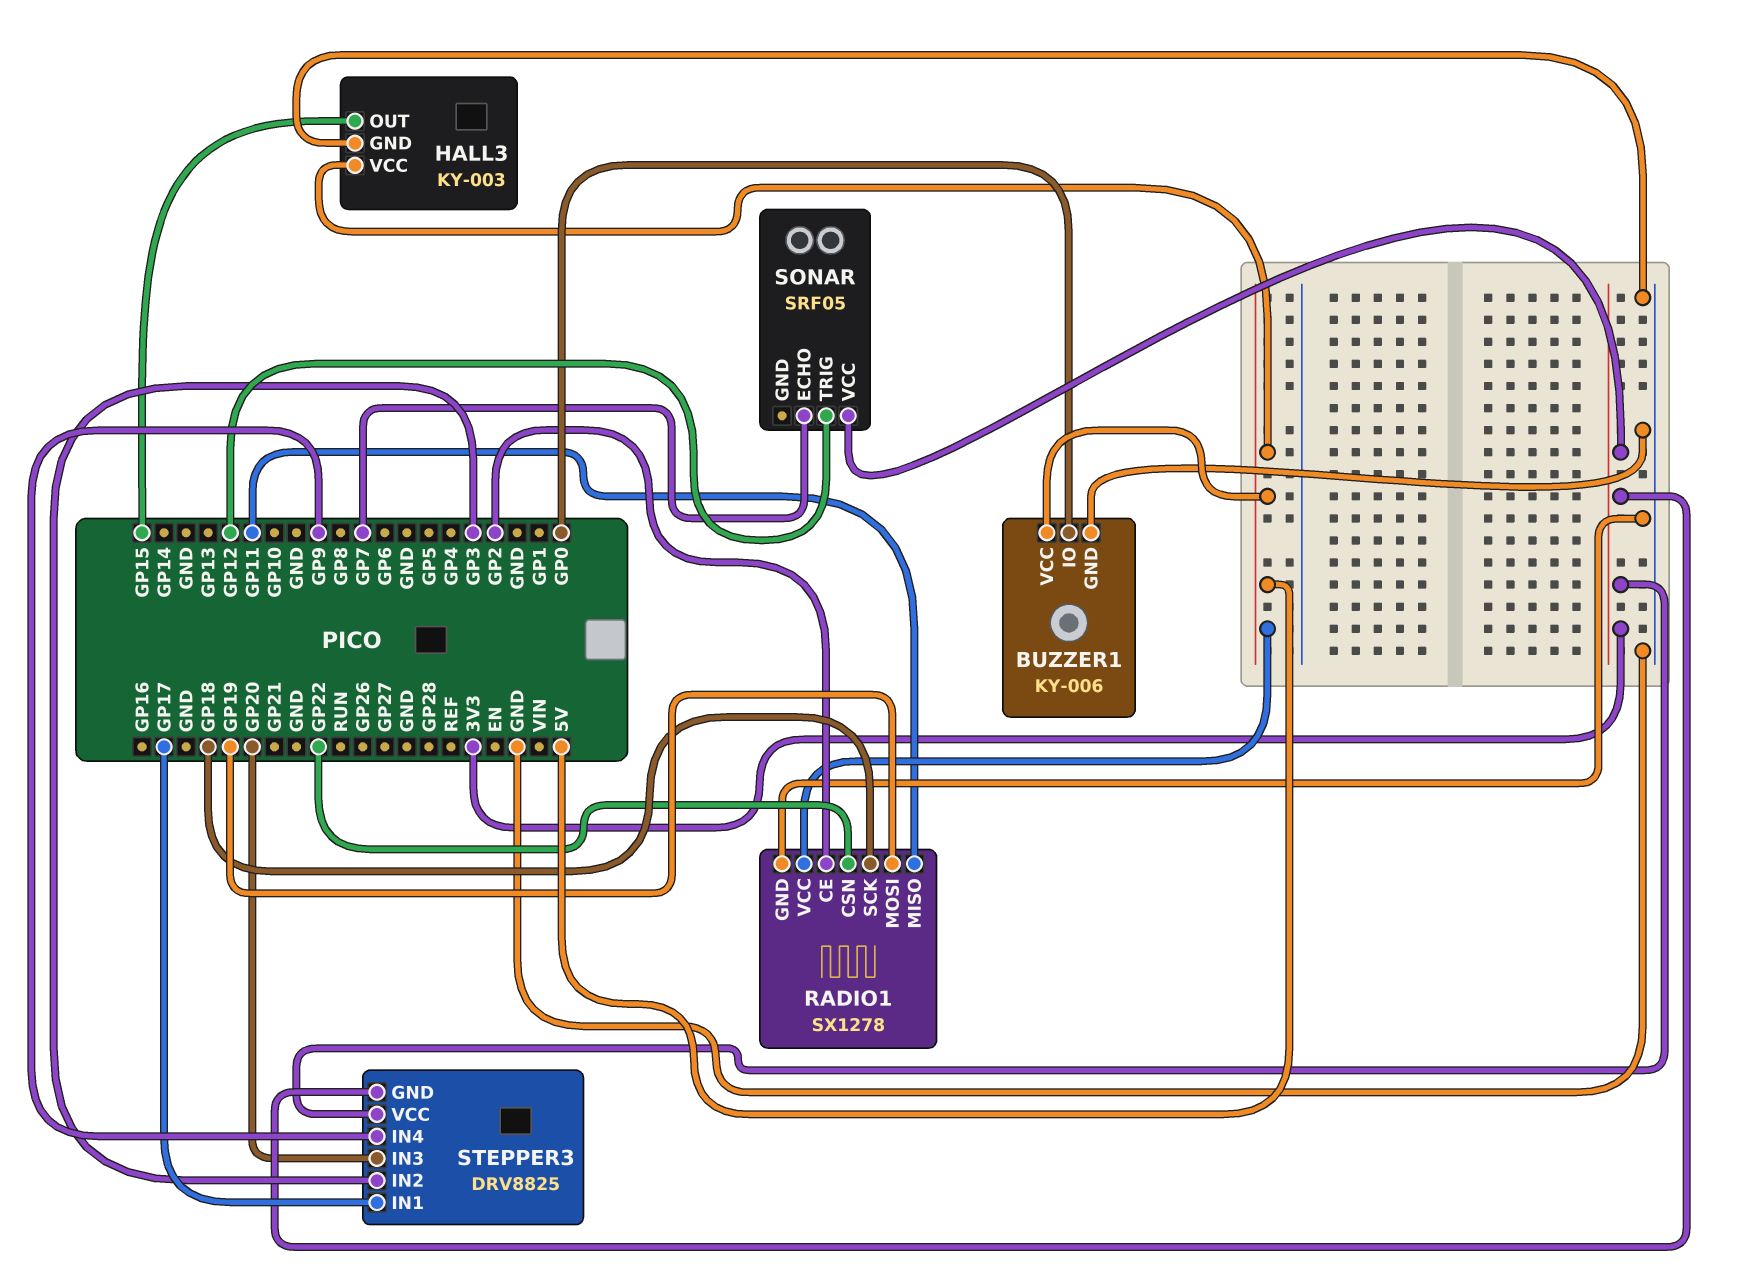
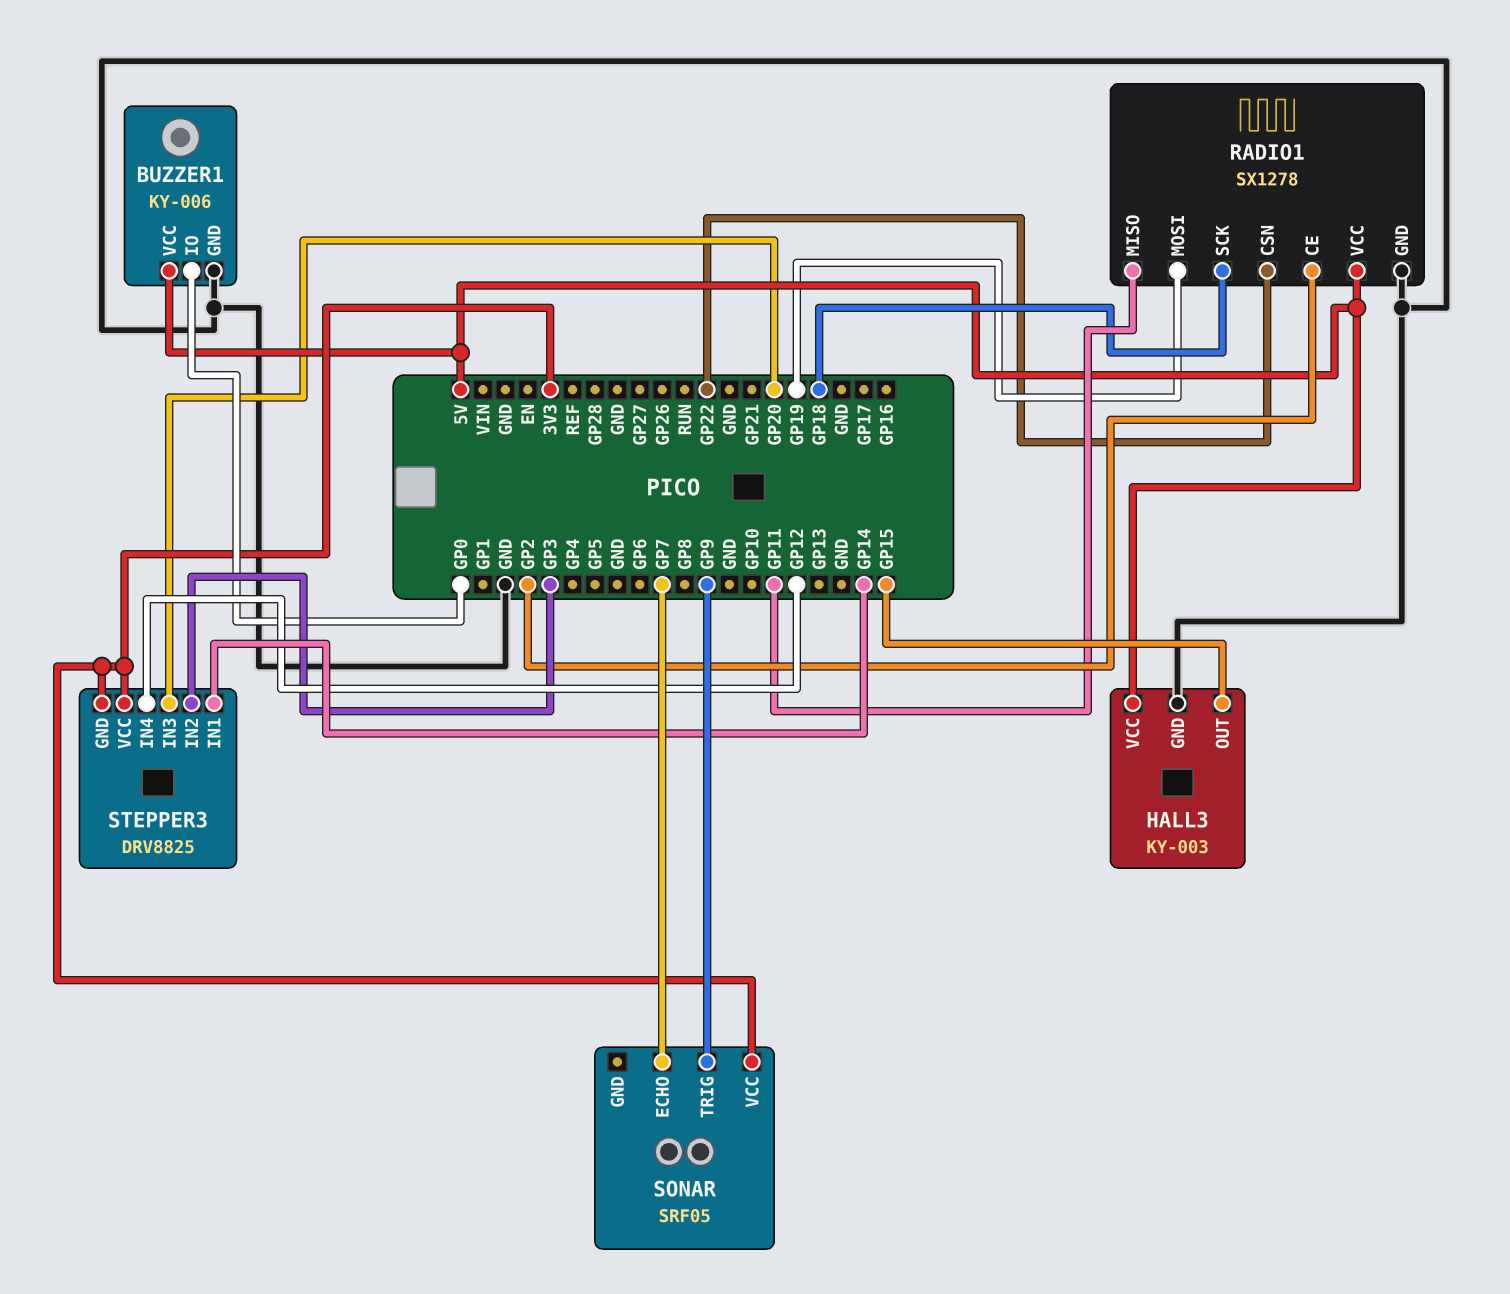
SONAR pin TRIG: GP12 -> GP9
STEPPER3 pin IN1: GP17 -> GP14
STEPPER3 pin IN4: GP9 -> GP12

